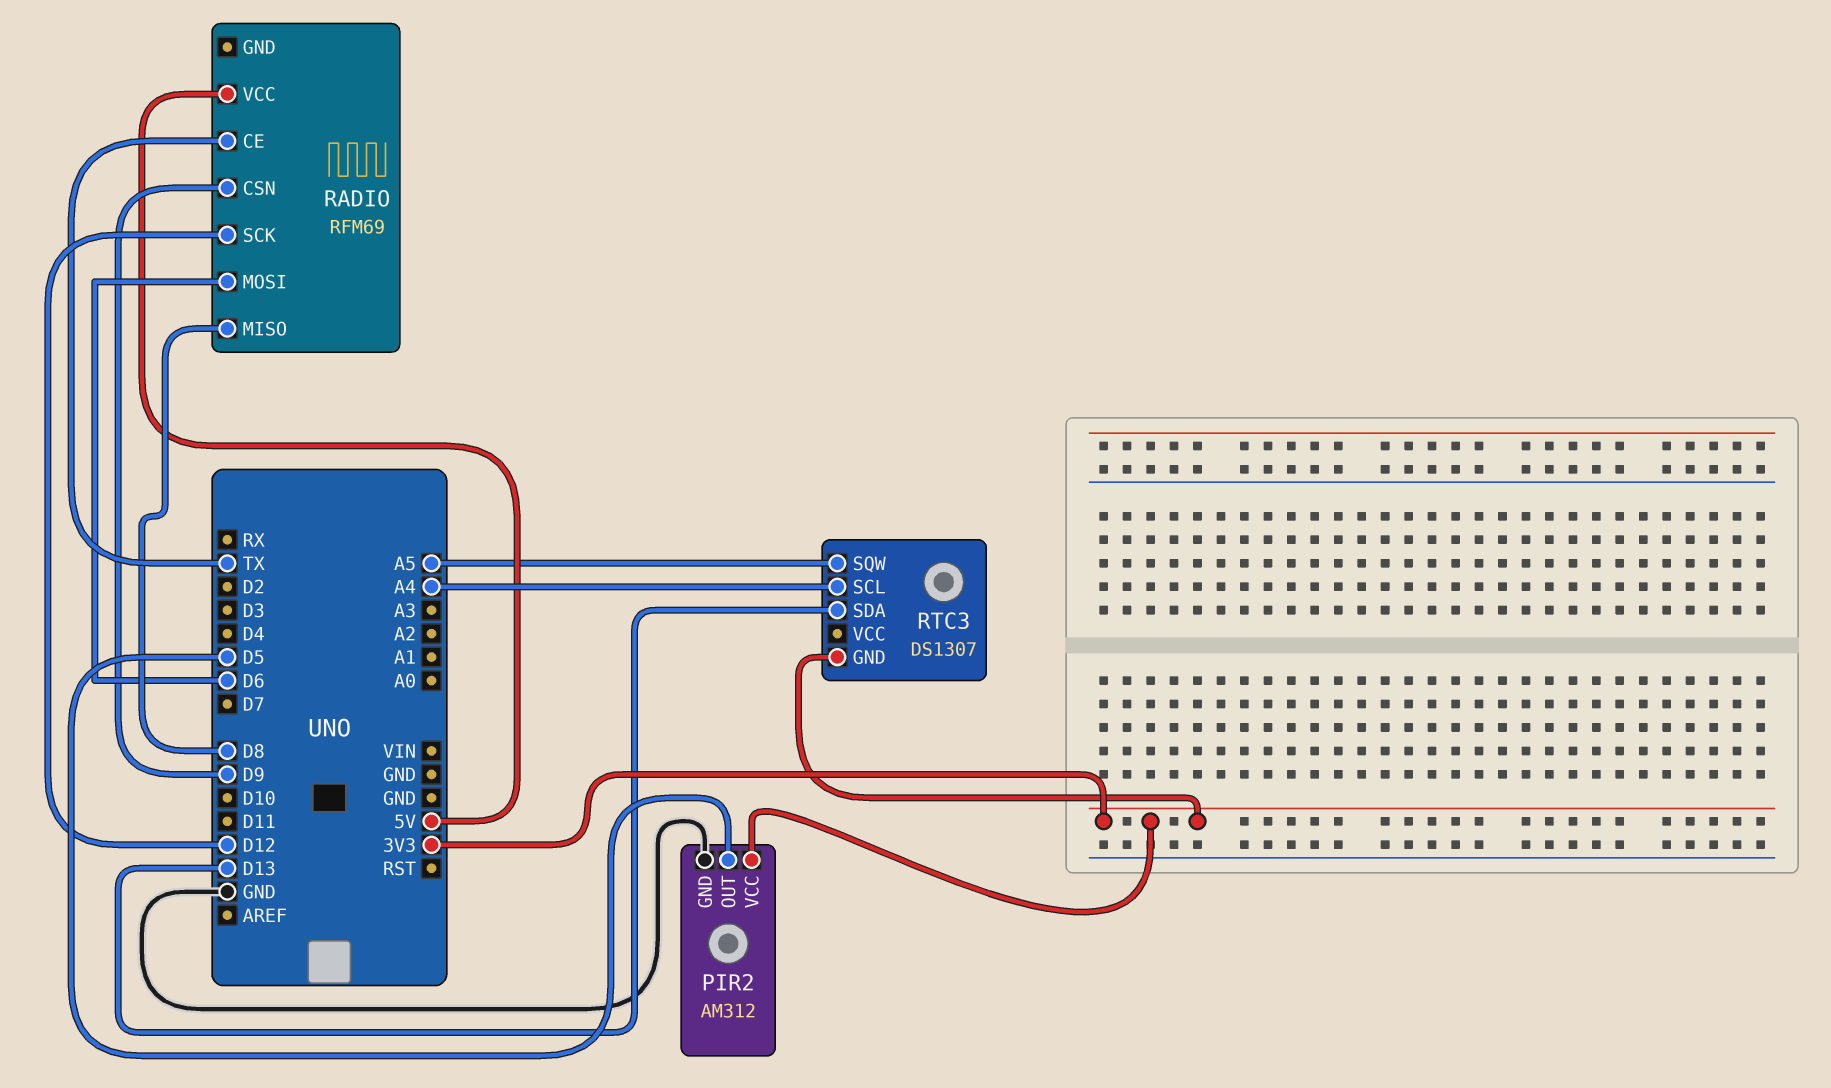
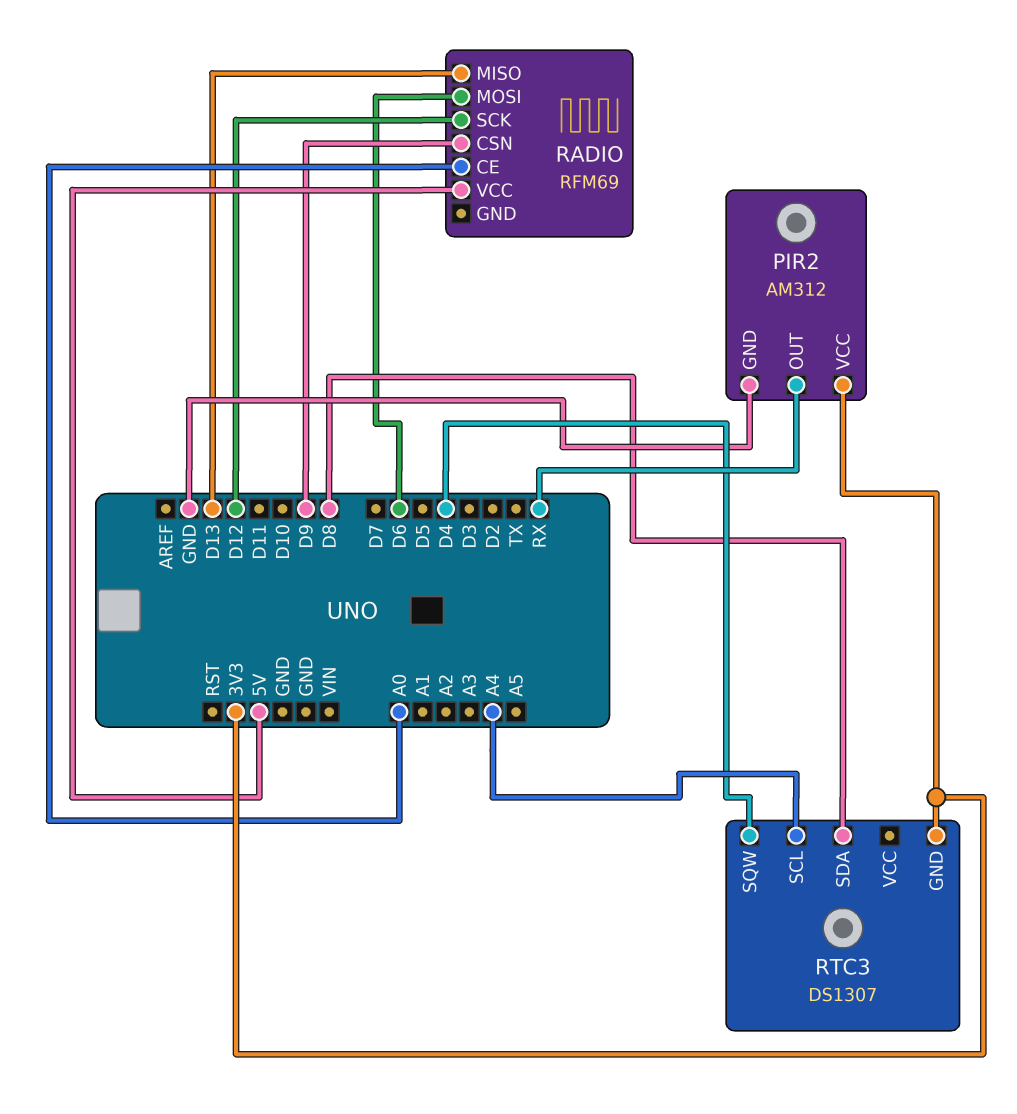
PIR2 pin OUT: D5 -> RX
RADIO pin CE: TX -> A0
RADIO pin MISO: D8 -> D13
RTC3 pin SDA: D13 -> D8
RTC3 pin SQW: A5 -> D4

